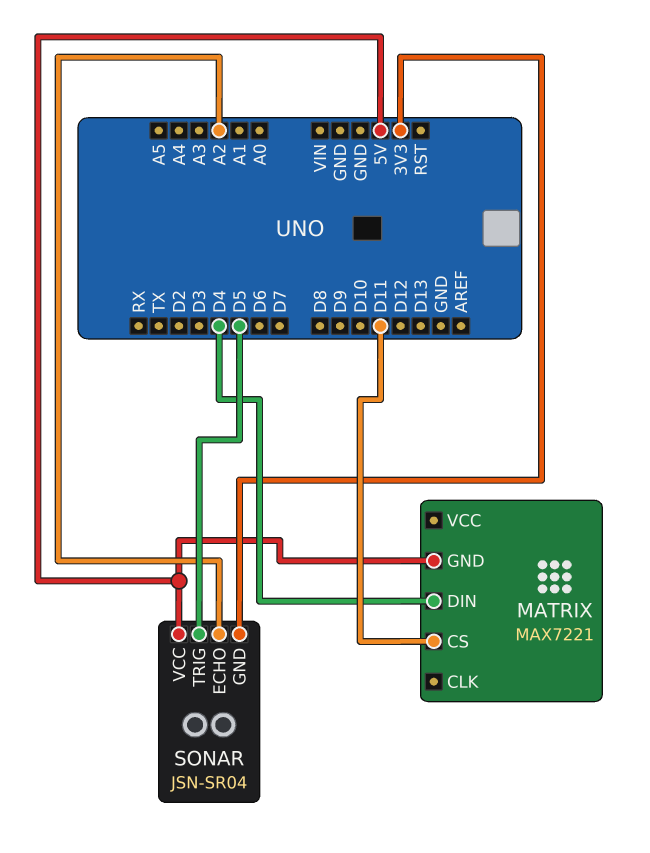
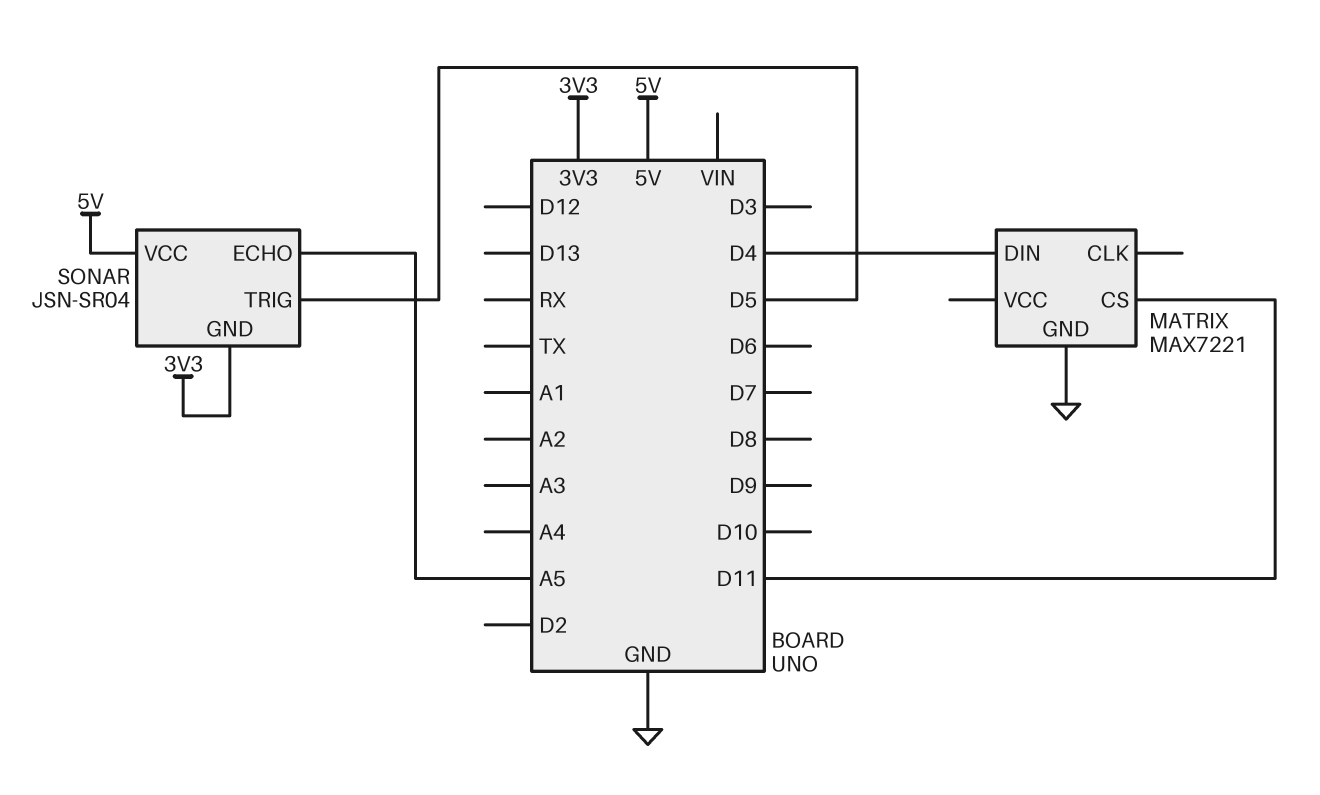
MATRIX pin GND: 5V -> GND
SONAR pin ECHO: A2 -> A5

